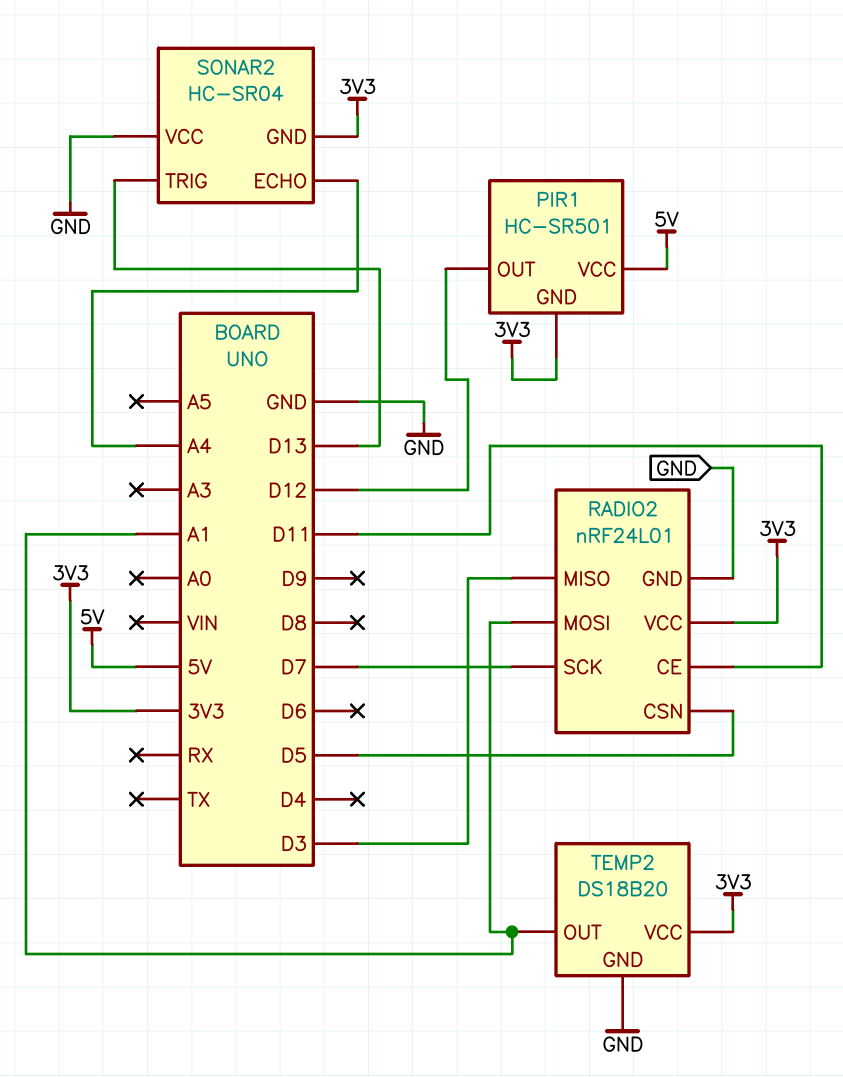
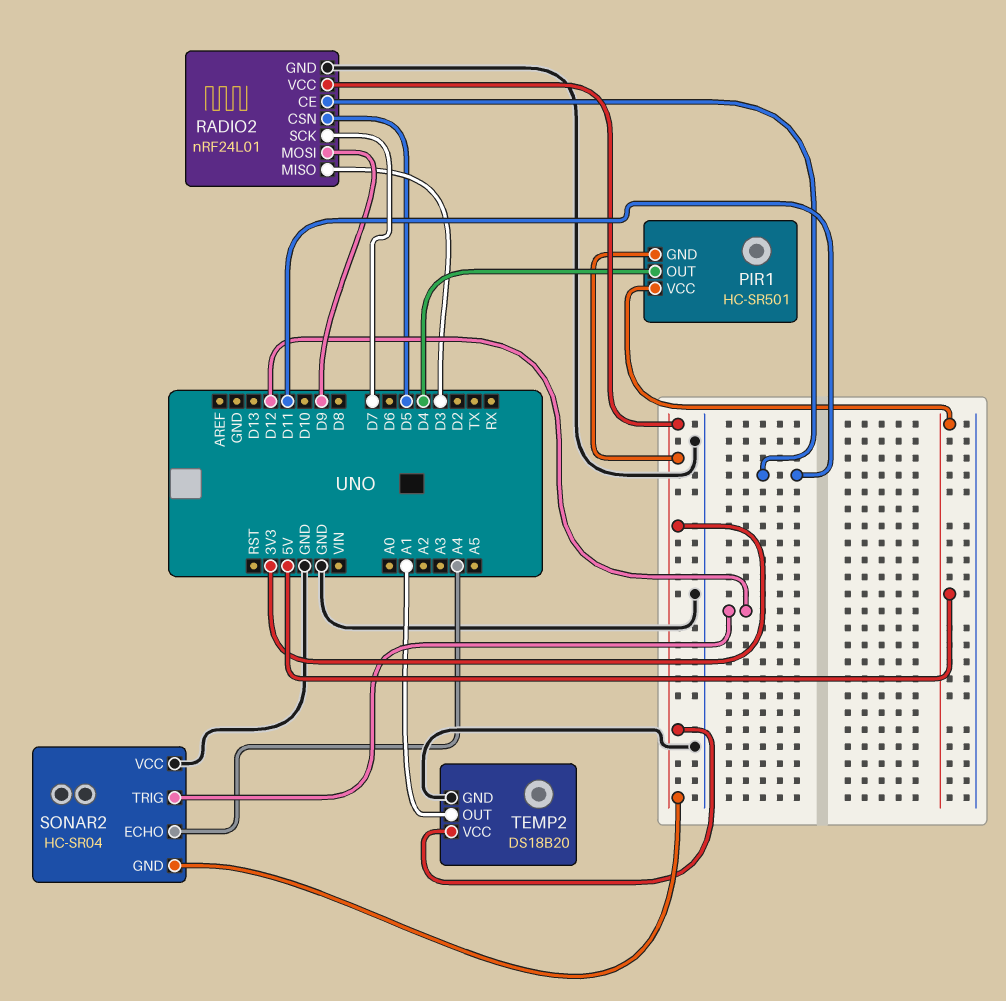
PIR1 pin OUT: D12 -> D4
RADIO2 pin MOSI: A1 -> D9
SONAR2 pin TRIG: D13 -> D12

